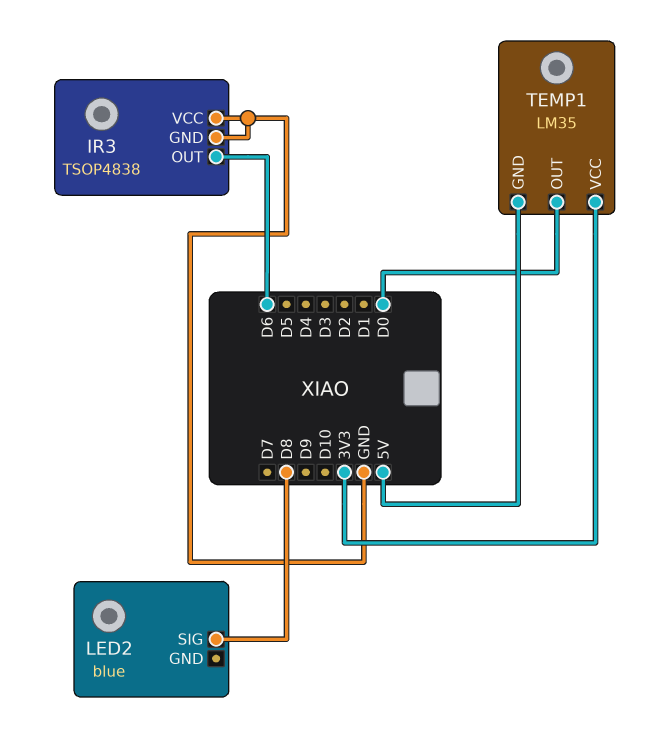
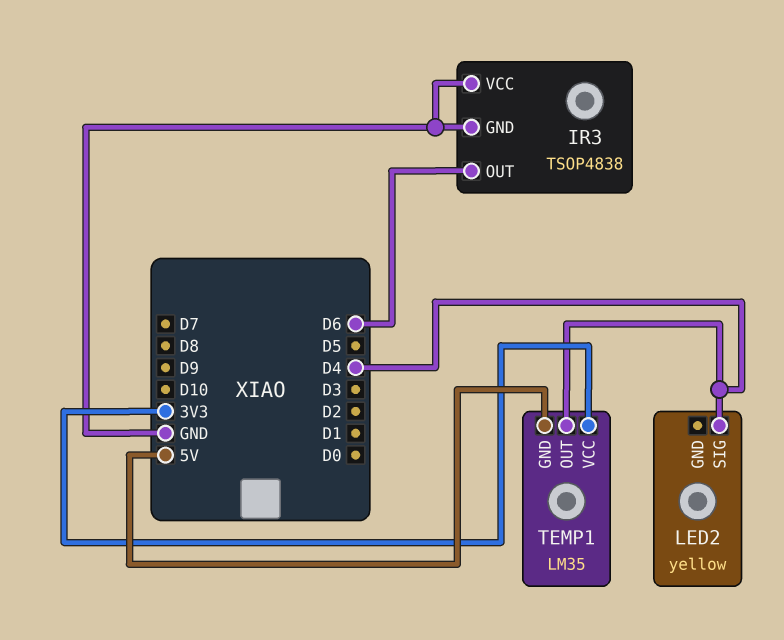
LED2: blue -> yellow
LED2 pin SIG: D8 -> D4
TEMP1 pin OUT: D0 -> D4

